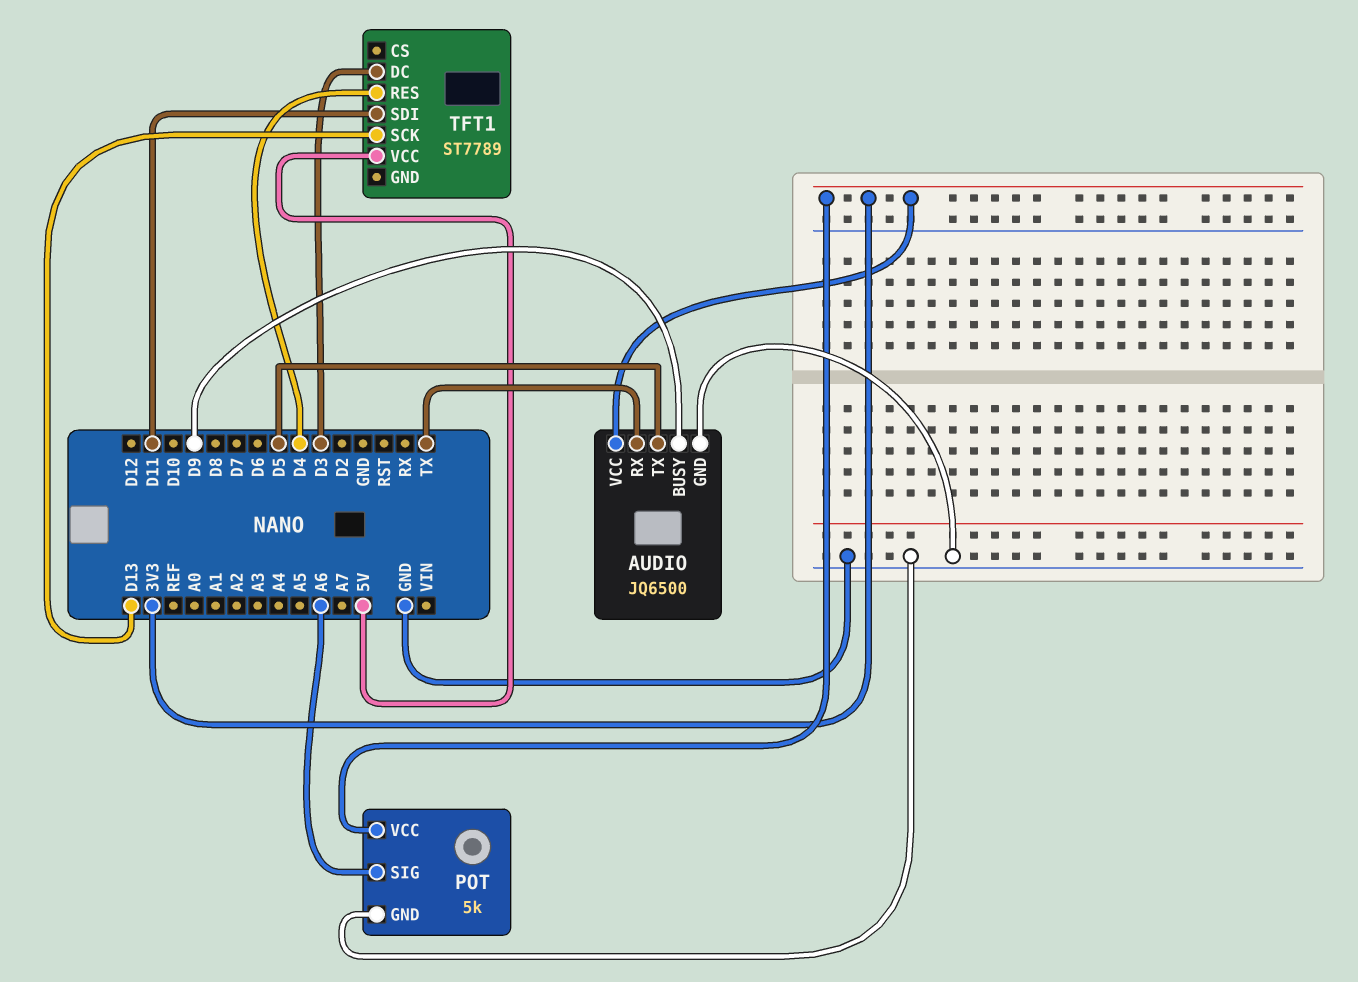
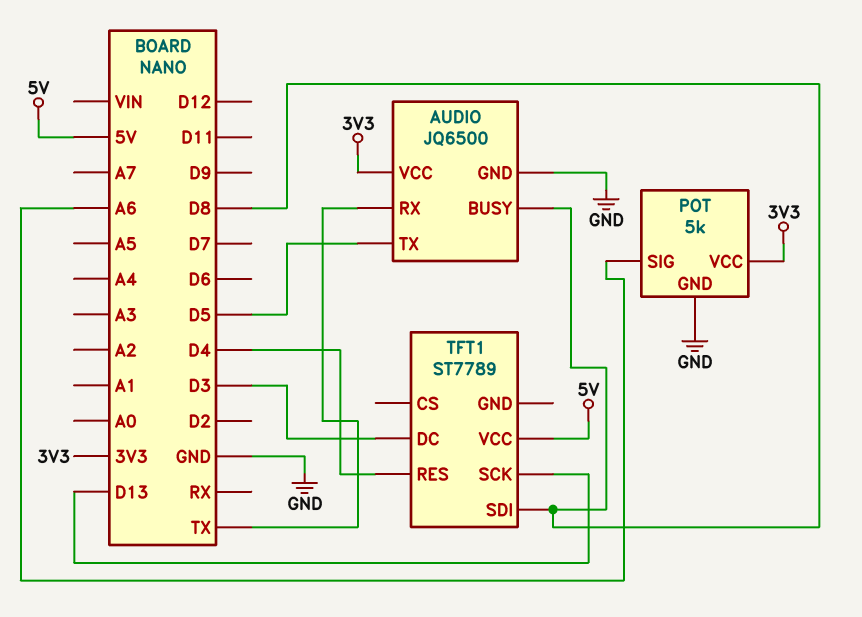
AUDIO pin BUSY: D9 -> D8
TFT1 pin SDI: D11 -> D8

